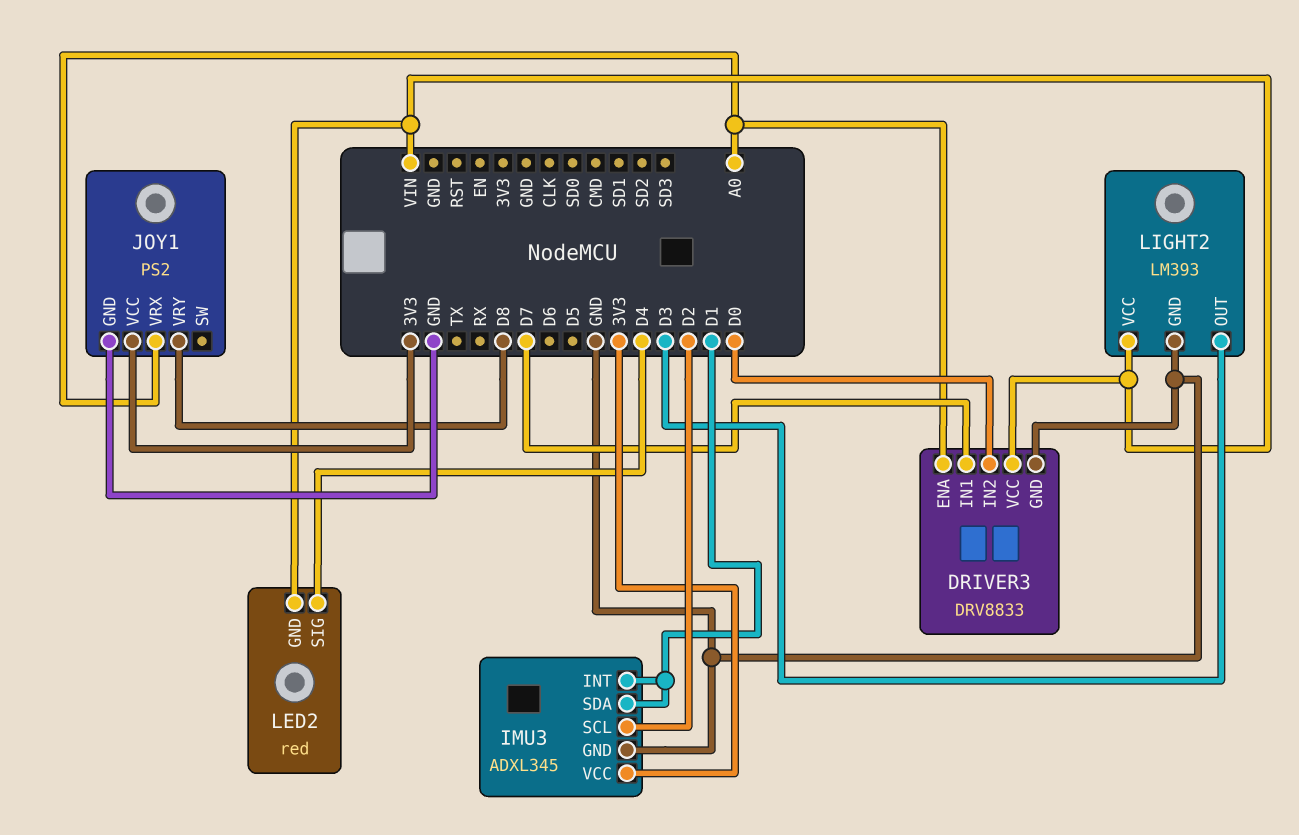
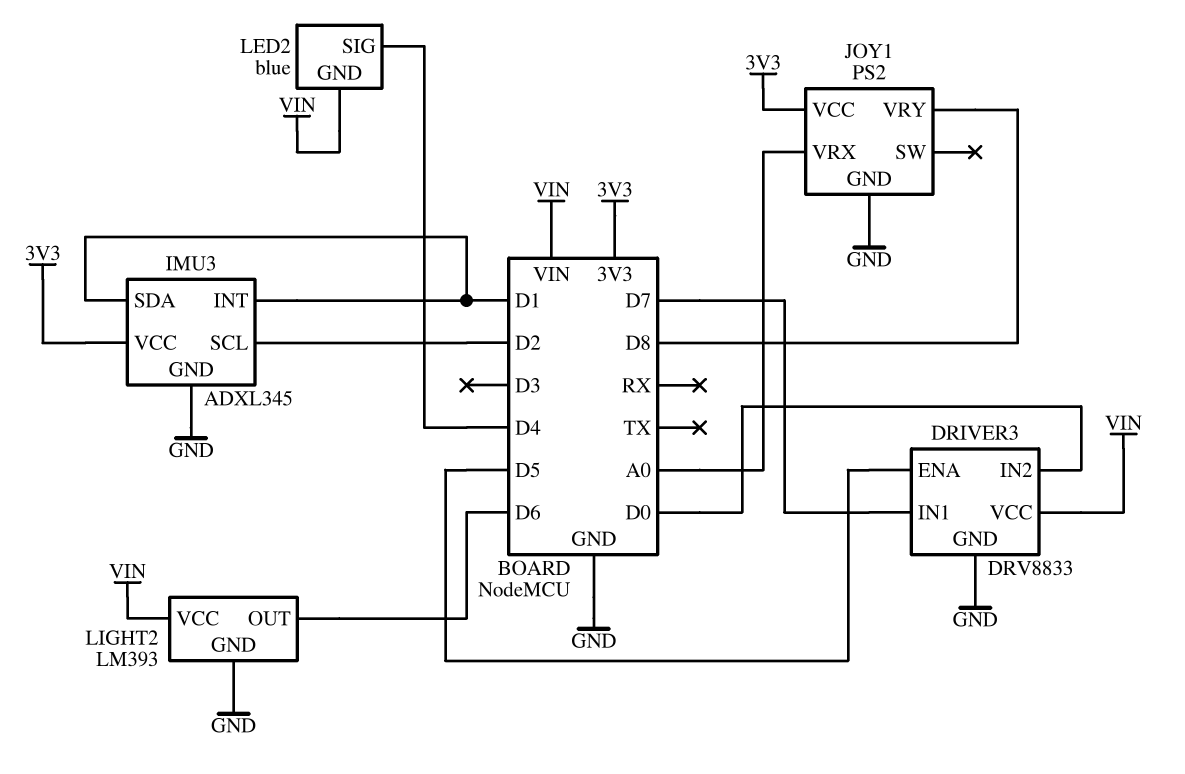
DRIVER3 pin ENA: A0 -> D5
LED2: red -> blue
LIGHT2 pin OUT: D3 -> D6

